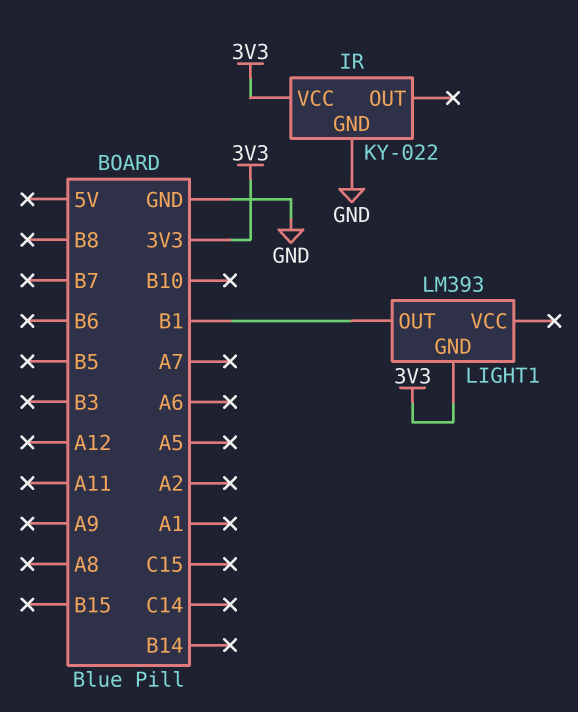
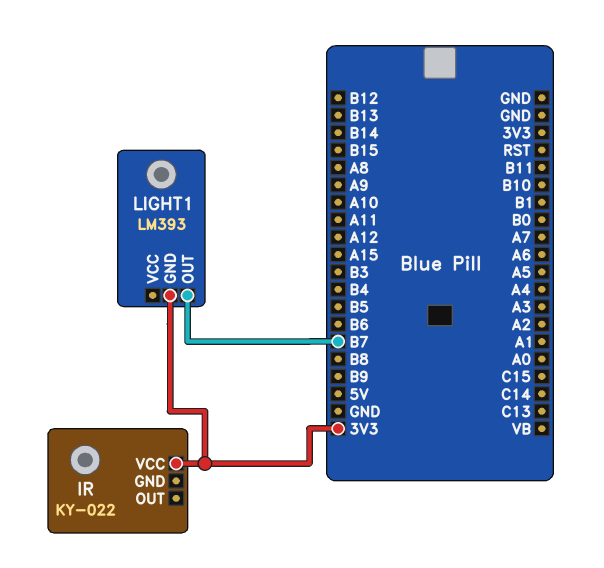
IR pin GND: GND -> none
LIGHT1 pin OUT: B1 -> B7

